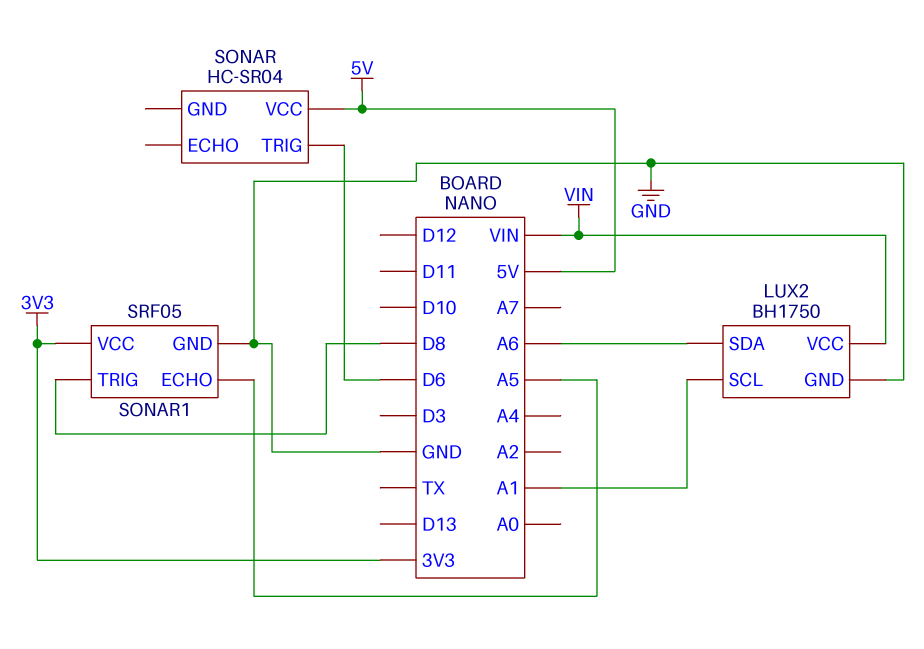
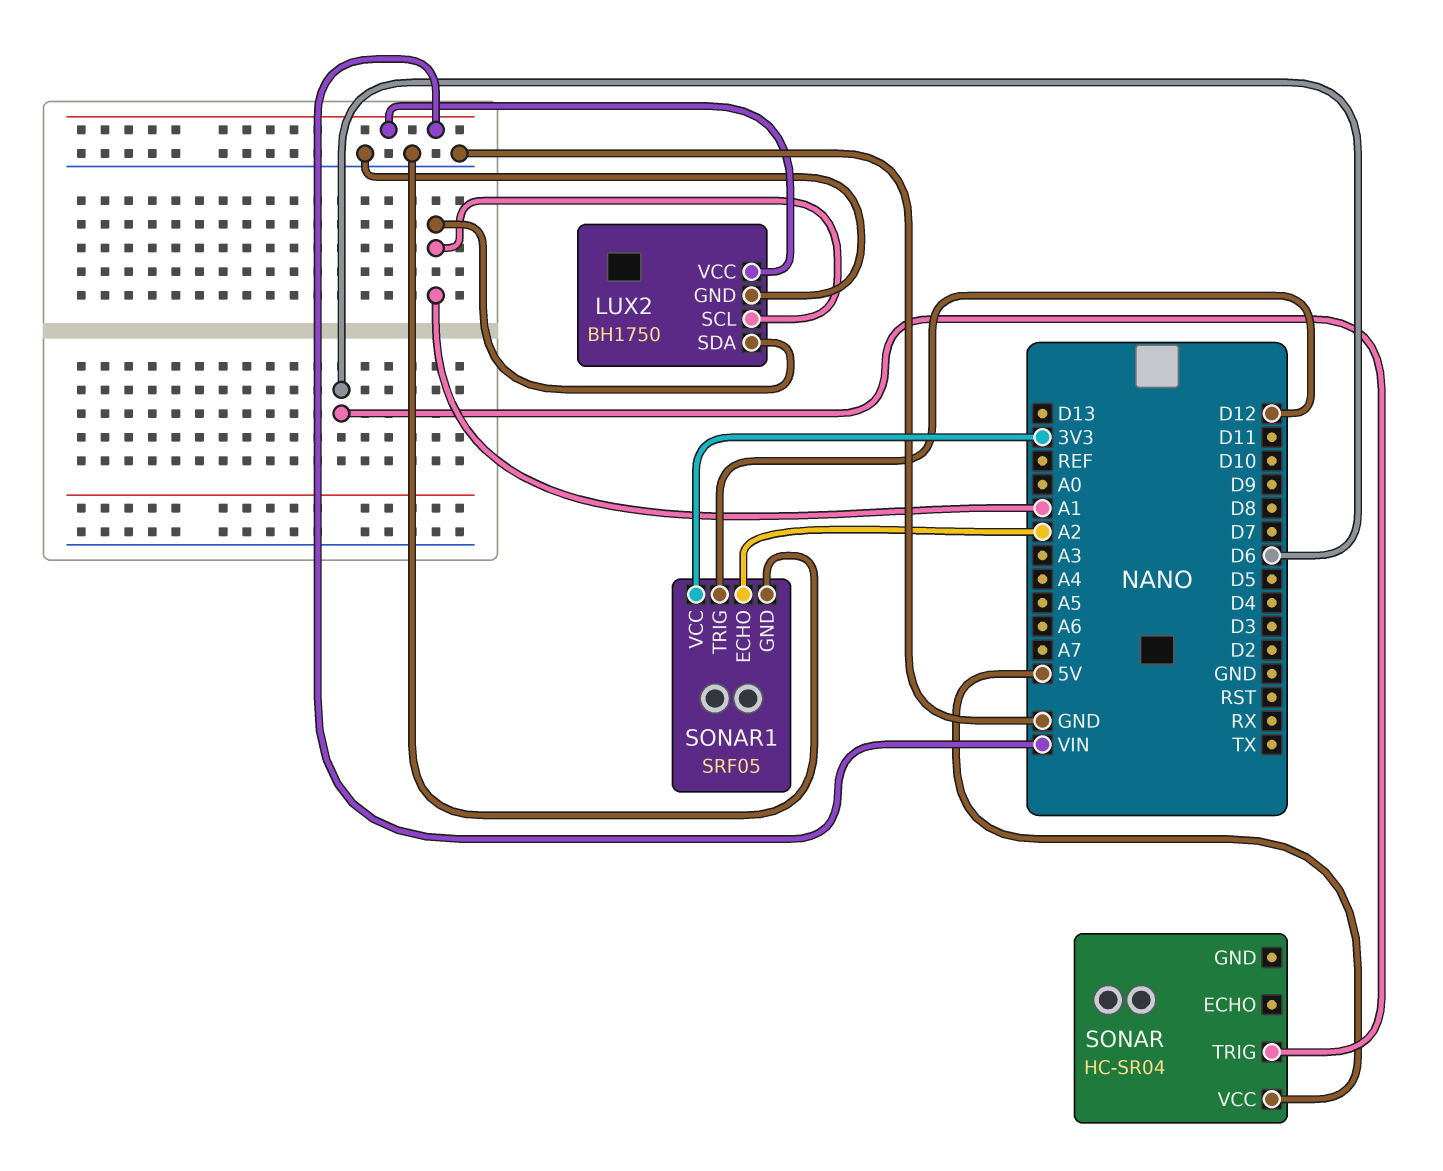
LUX2 pin SDA: A6 -> A1
SONAR1 pin ECHO: A5 -> A2
SONAR1 pin TRIG: D8 -> D12

